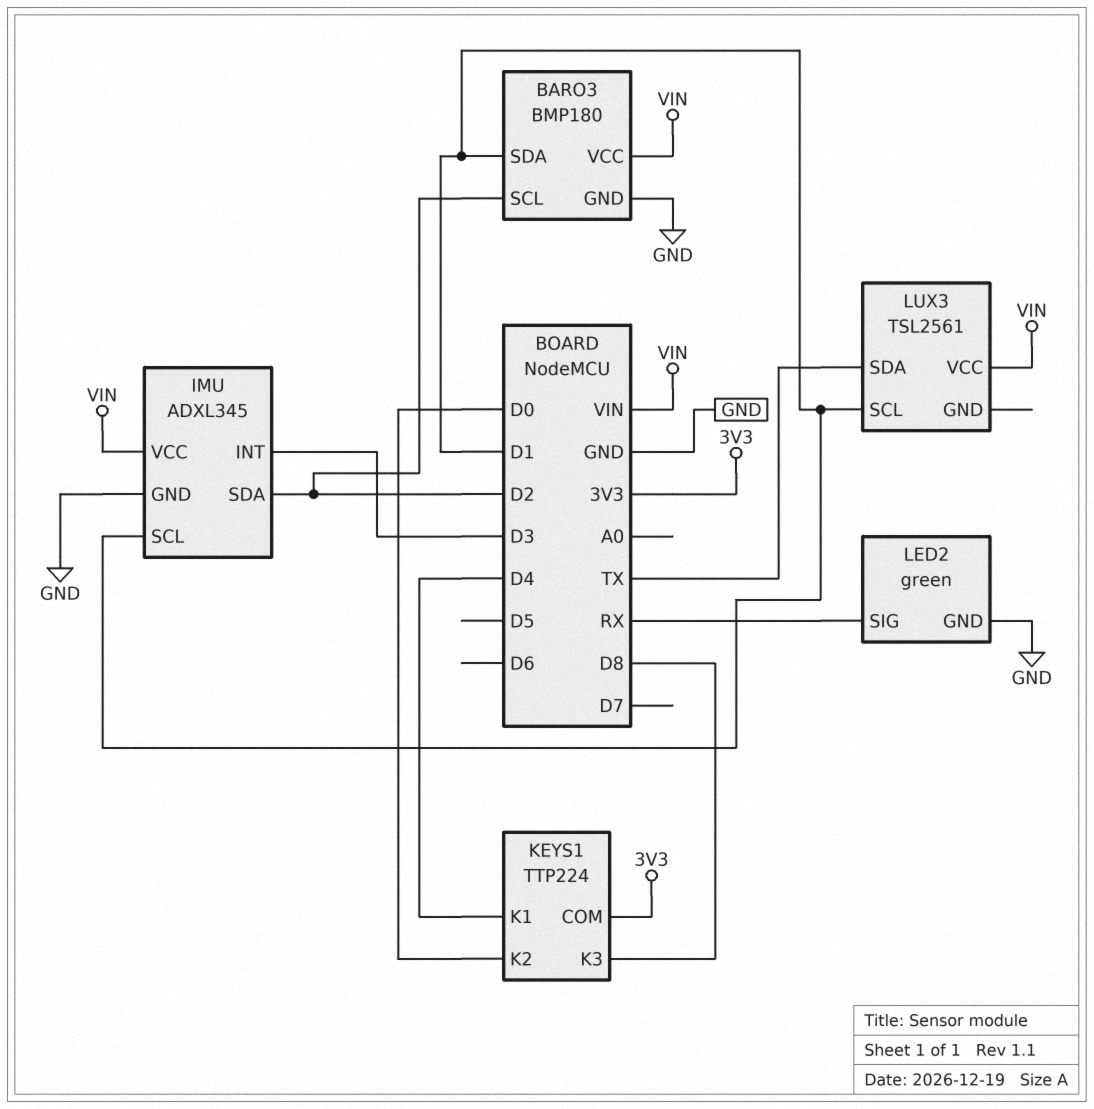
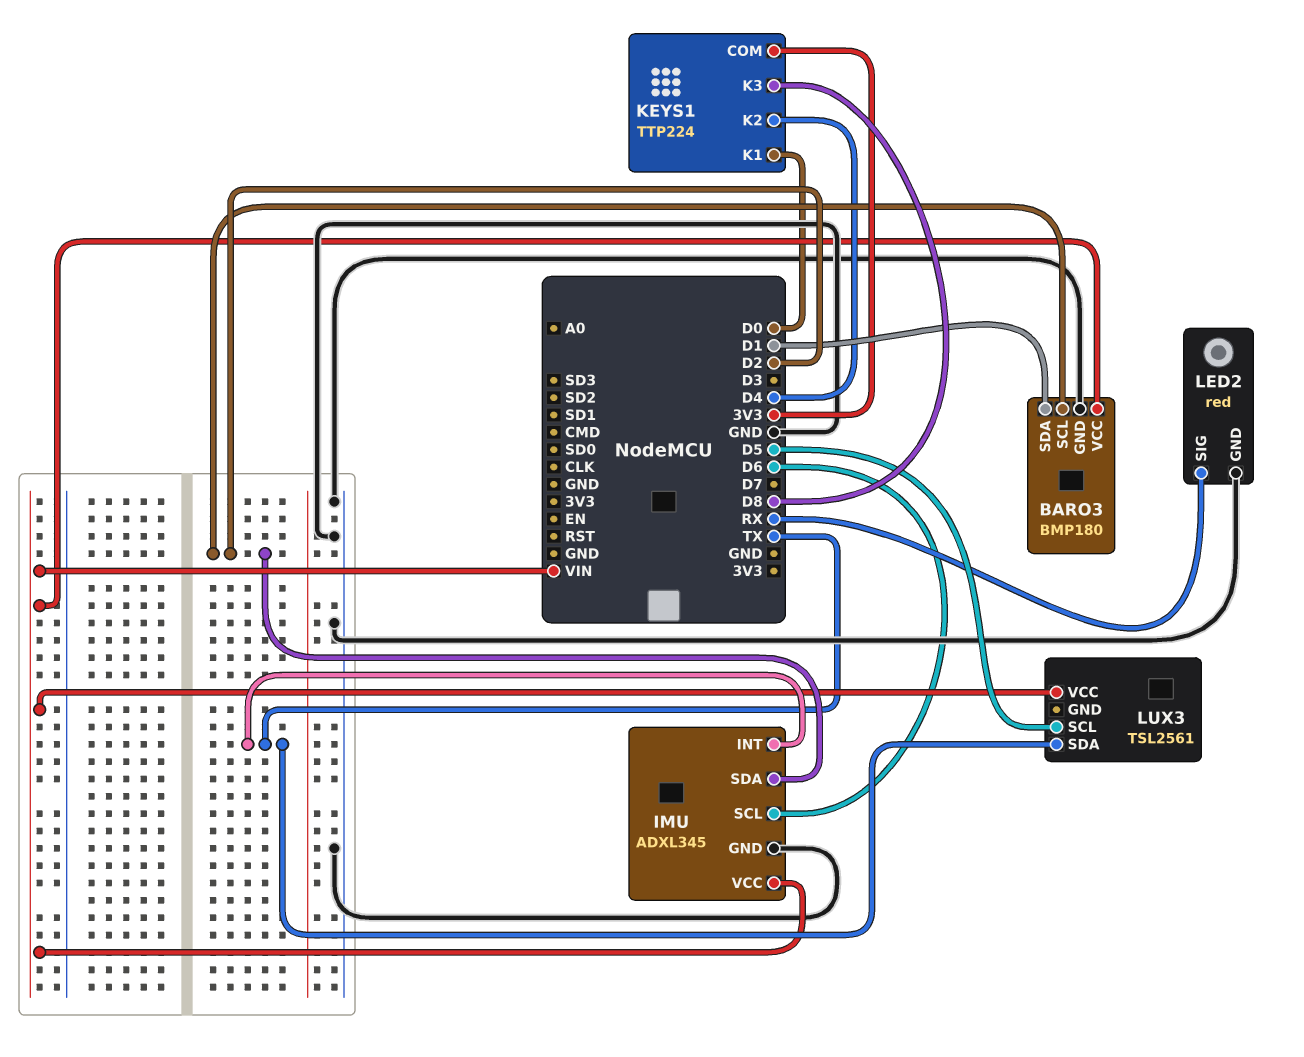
IMU pin INT: D3 -> TX
IMU pin SCL: D1 -> D6
KEYS1 pin K1: D4 -> D0
KEYS1 pin K2: D0 -> D4
LED2: green -> red
LUX3 pin SCL: D1 -> D5

